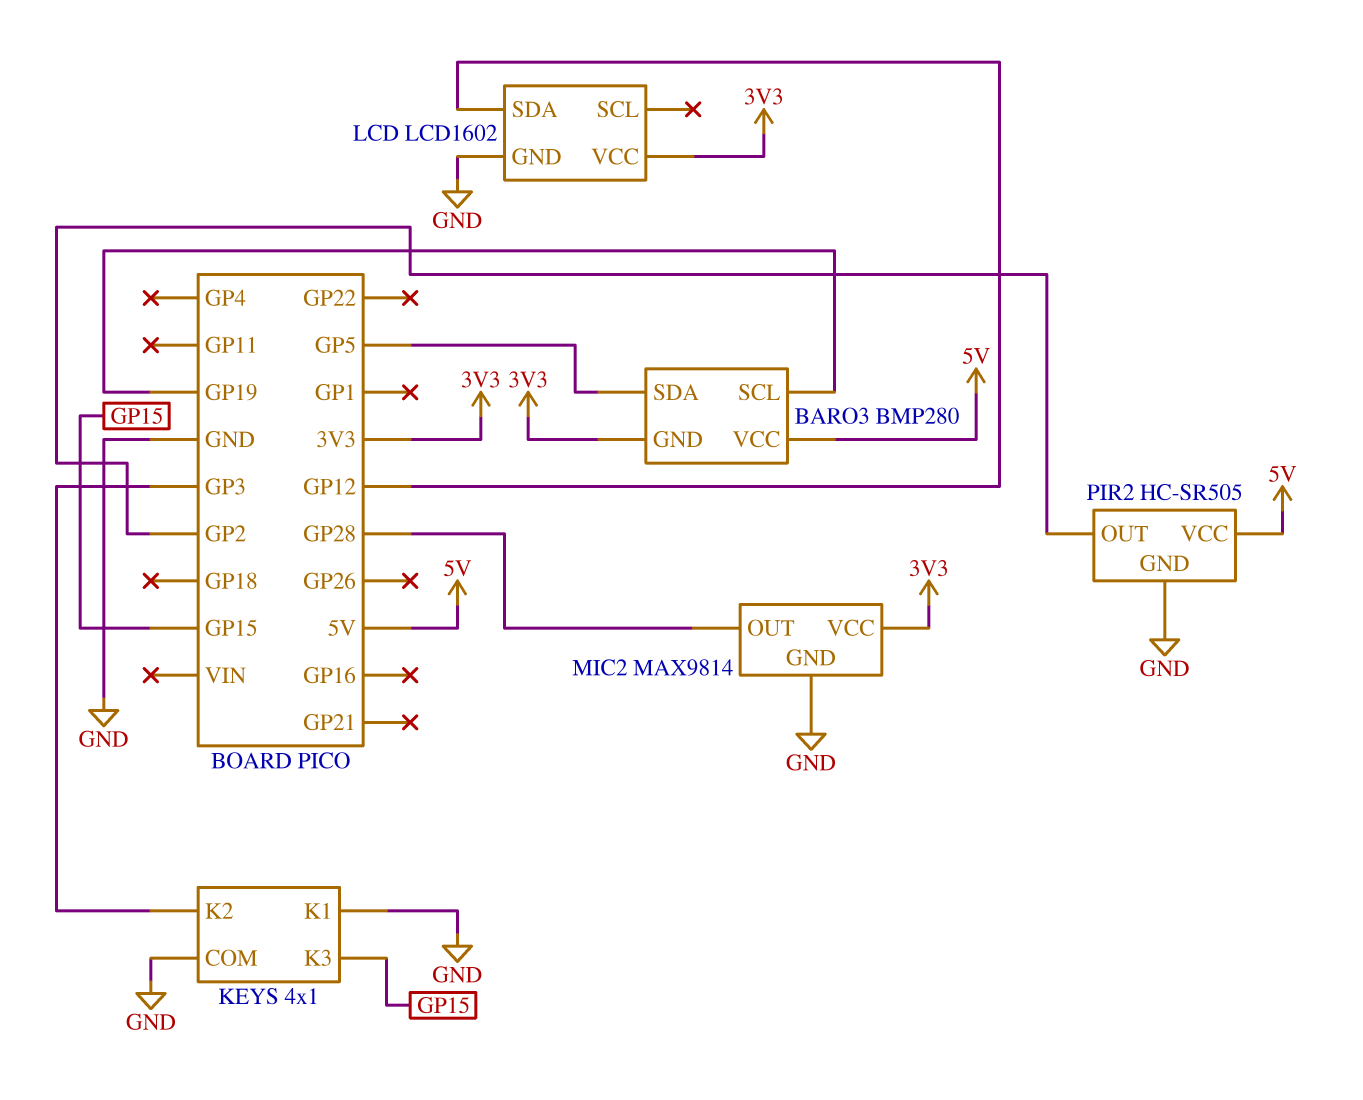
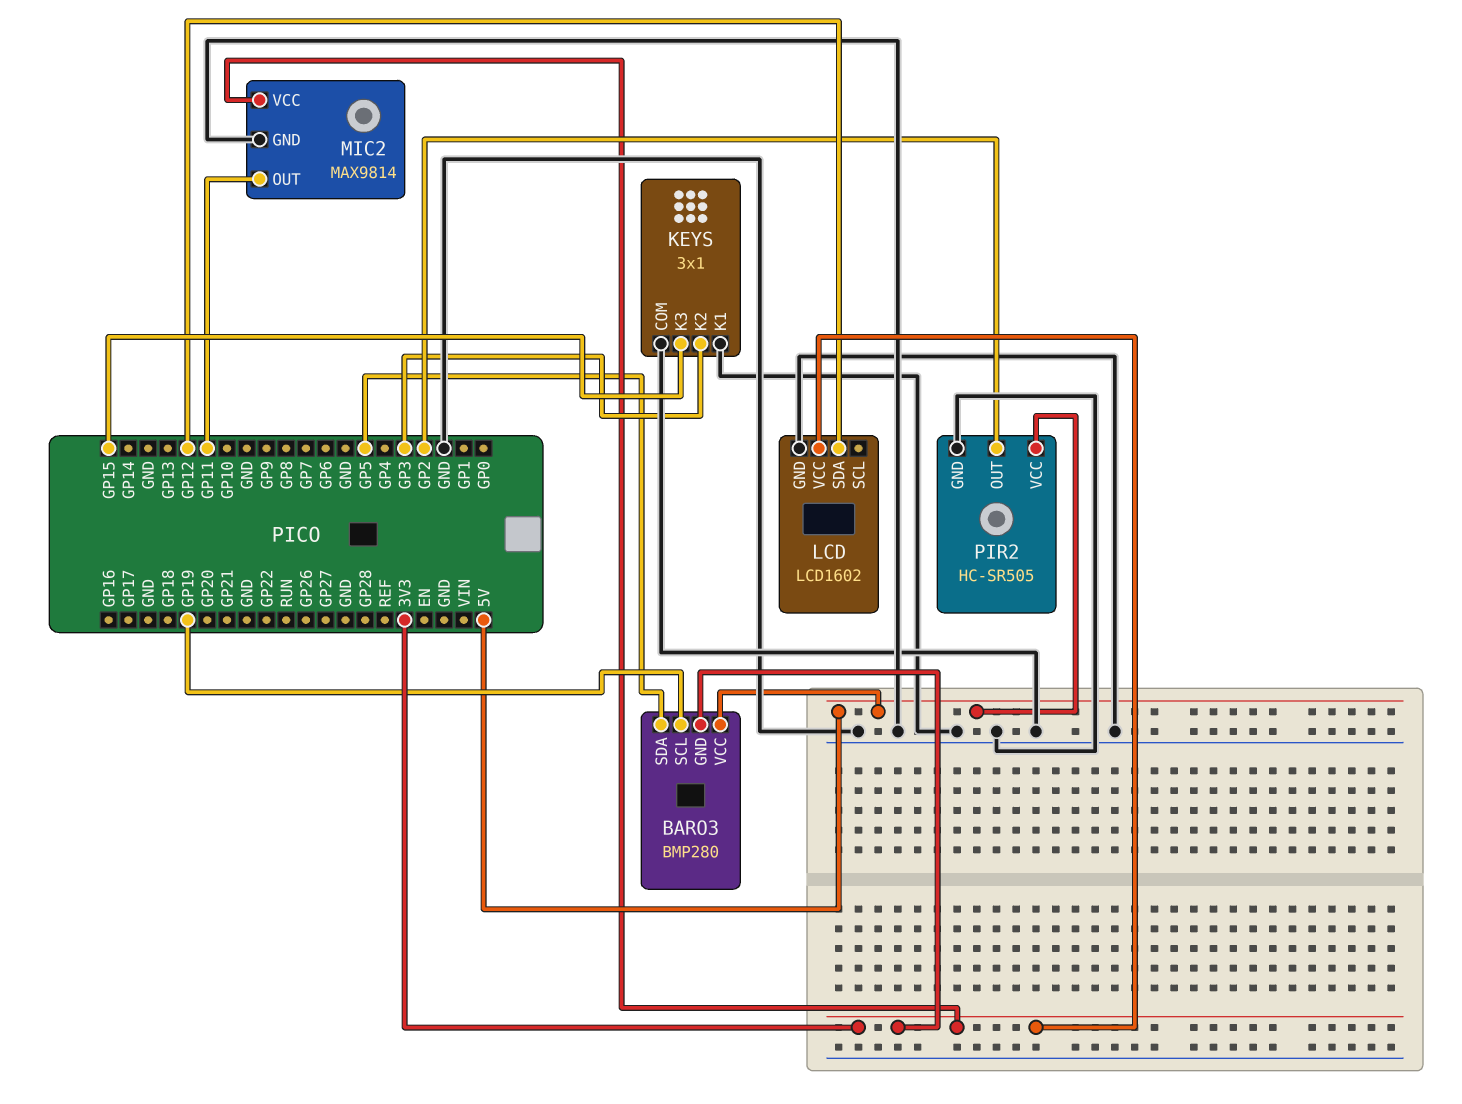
KEYS: 4x1 -> 3x1
MIC2 pin OUT: GP28 -> GP11

